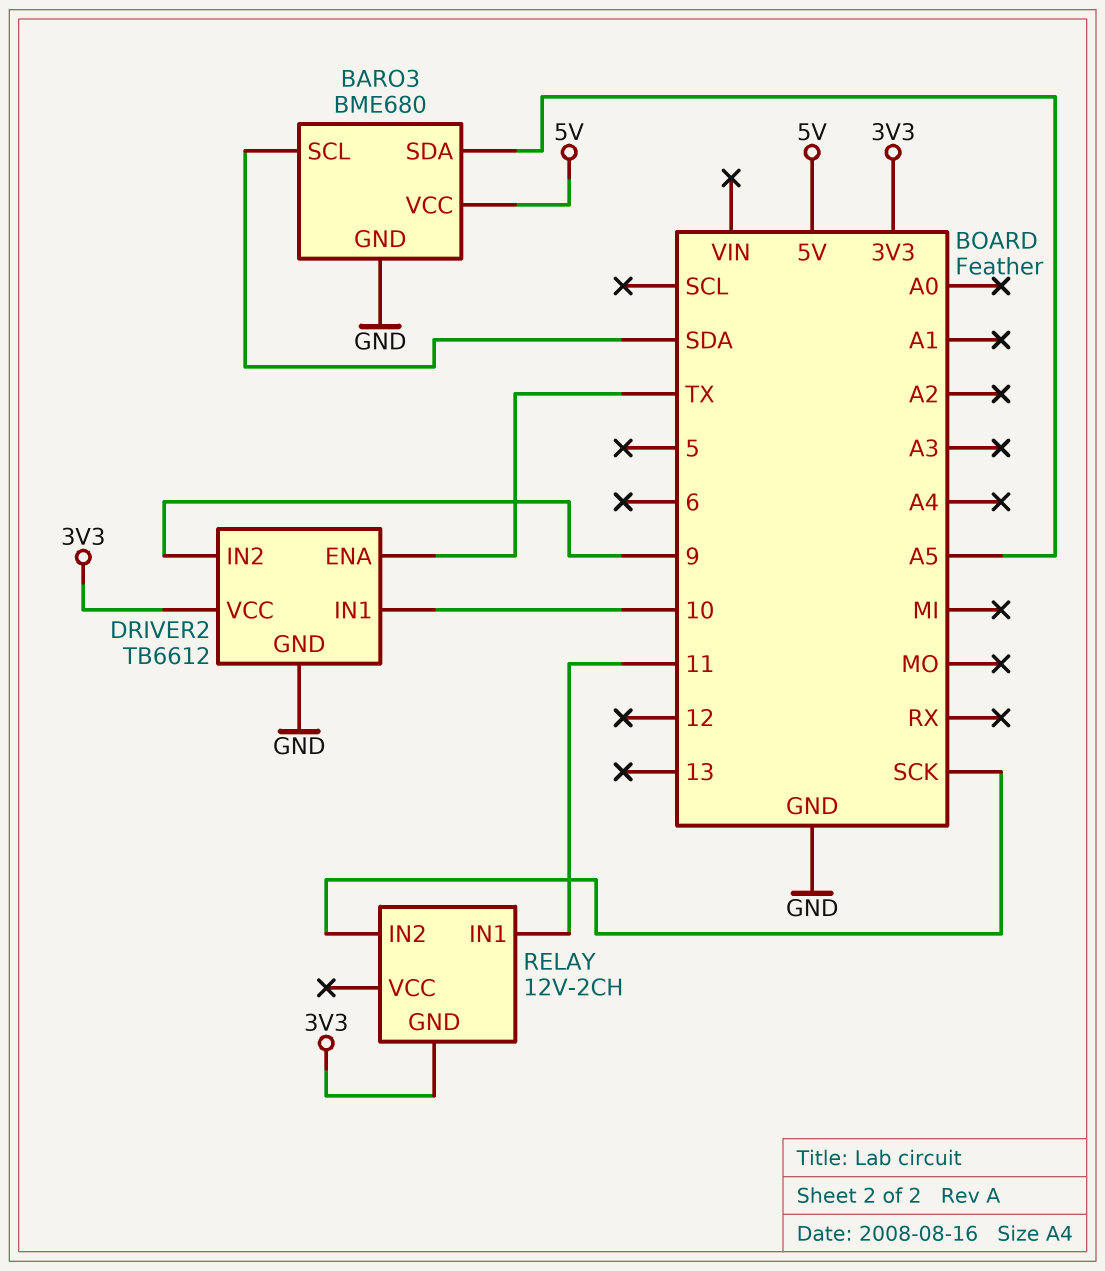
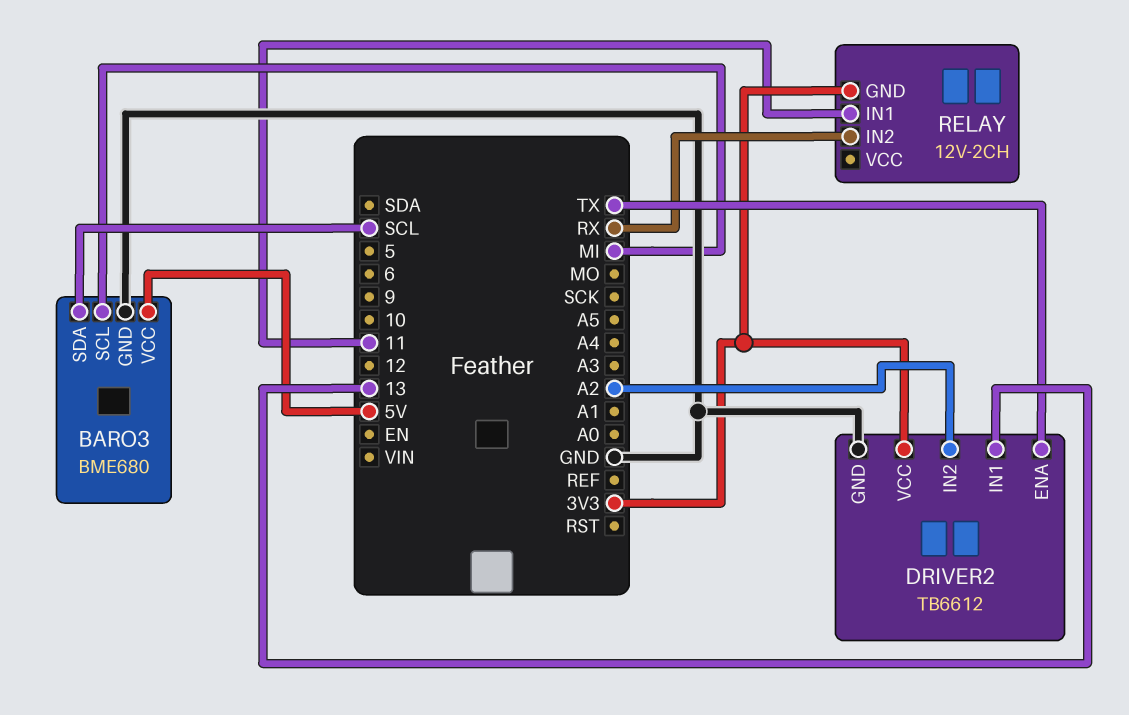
BARO3 pin SCL: SDA -> MI
BARO3 pin SDA: A5 -> SCL
DRIVER2 pin IN1: 10 -> 13
DRIVER2 pin IN2: 9 -> A2
RELAY pin IN2: SCK -> RX

